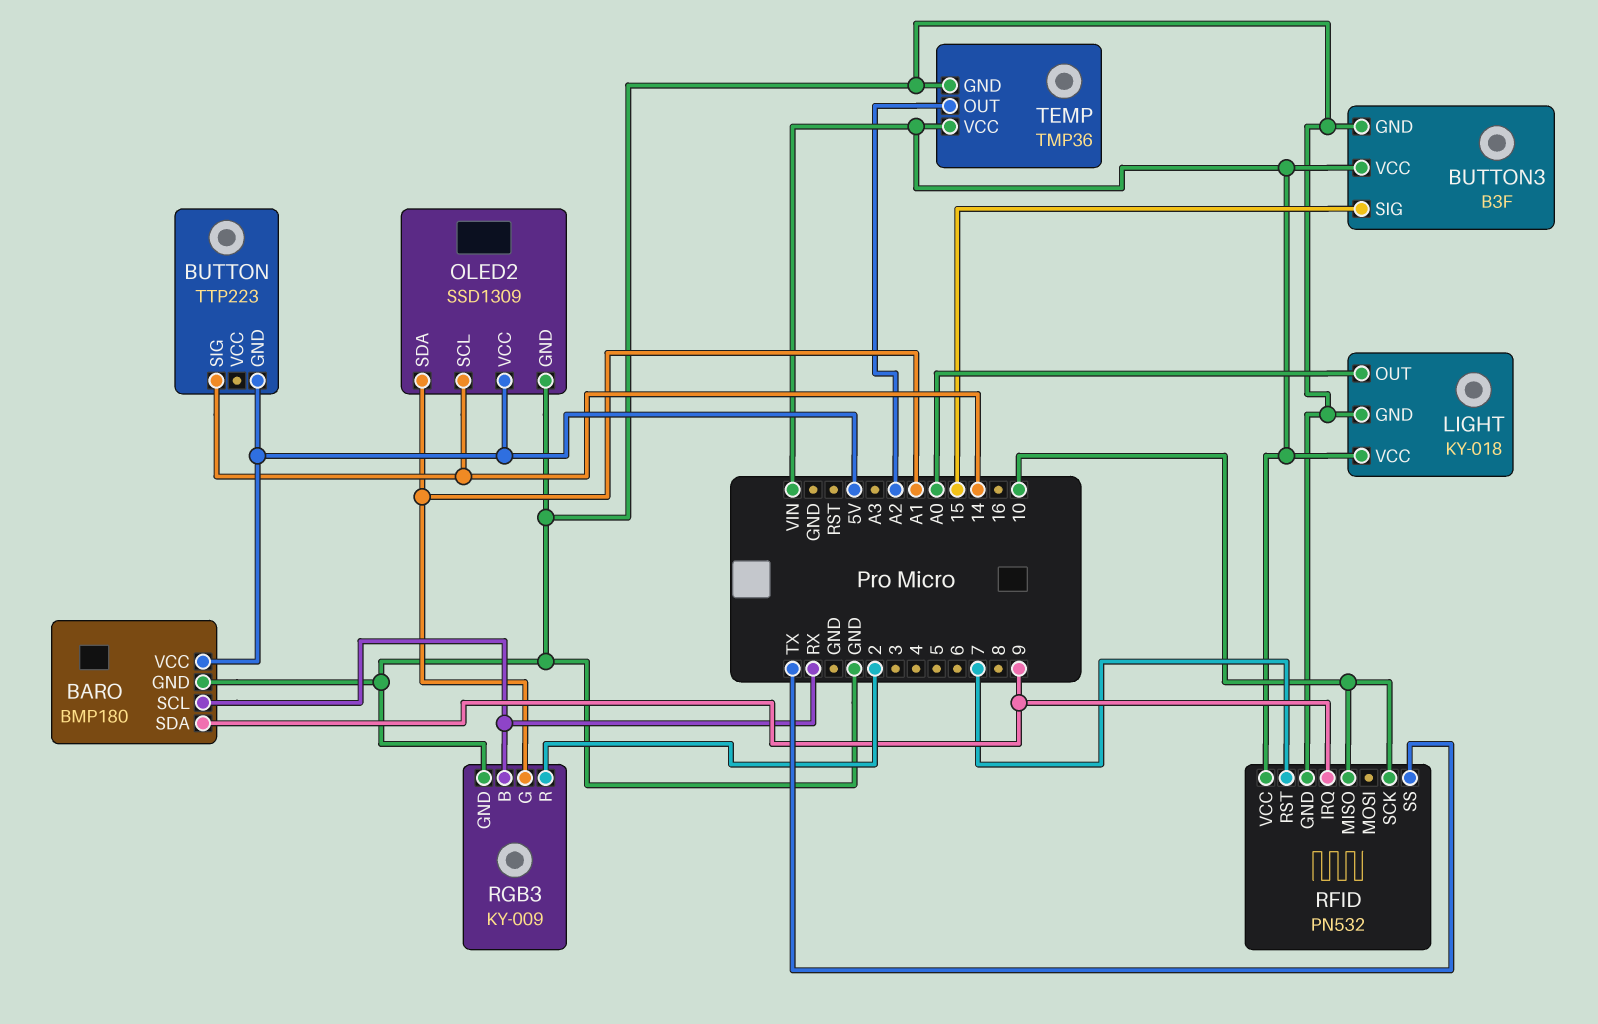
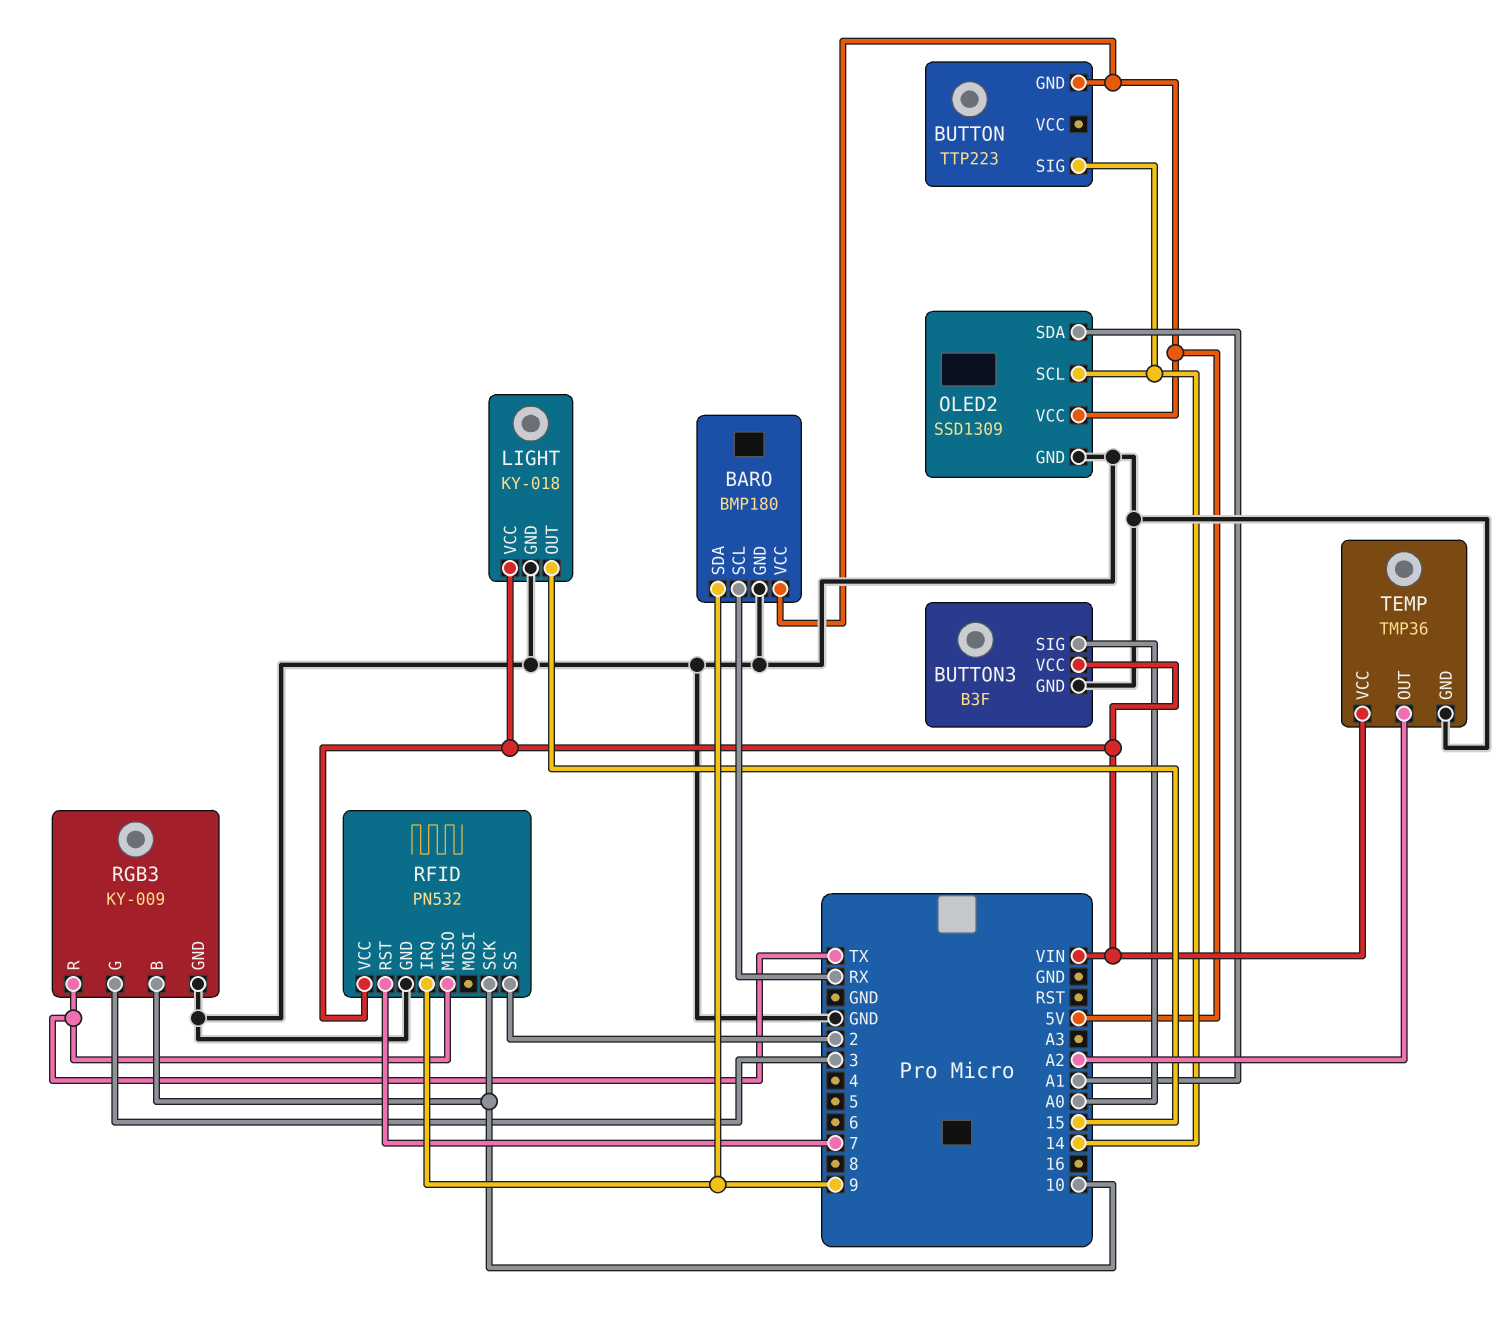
BUTTON3 pin SIG: 15 -> A0
LIGHT pin OUT: A0 -> 15
RFID pin MISO: 10 -> TX
RFID pin SS: TX -> 2
RGB3 pin B: RX -> 10
RGB3 pin G: A1 -> 3
RGB3 pin R: 2 -> TX

